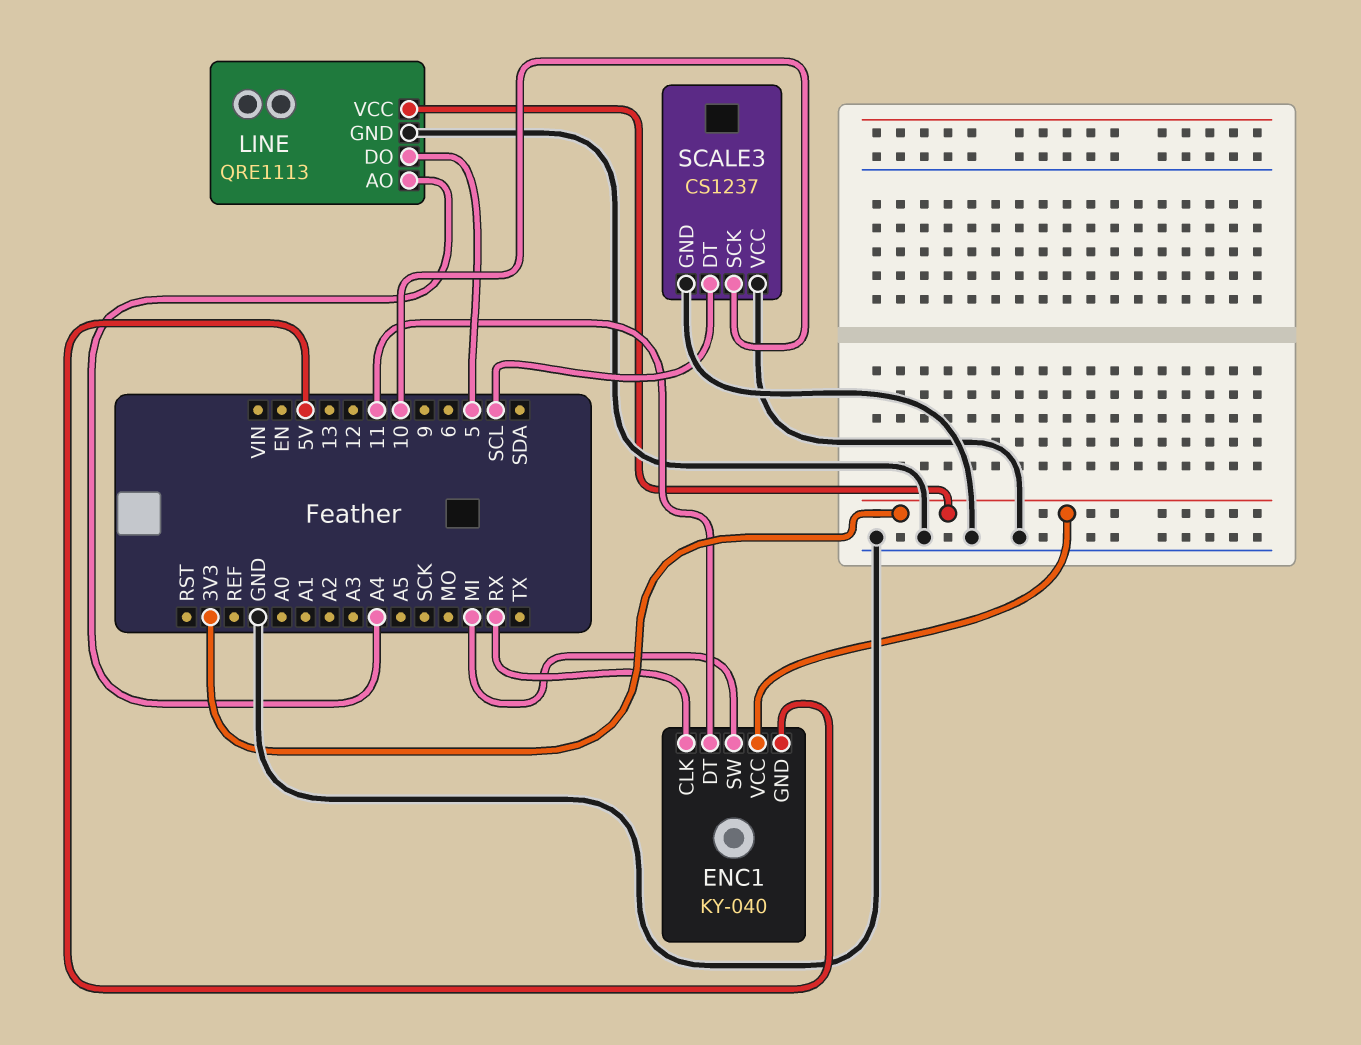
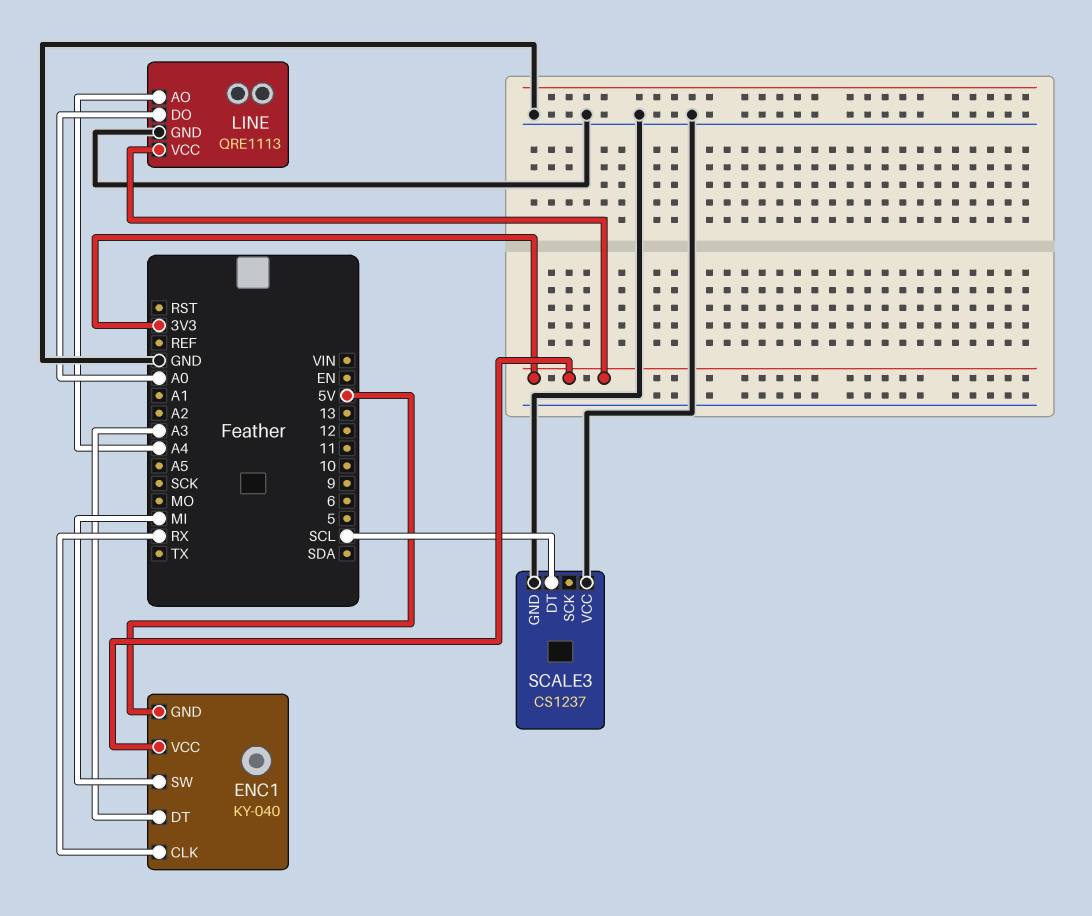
ENC1 pin DT: 11 -> A3
LINE pin DO: 5 -> A0
SCALE3 pin SCK: 10 -> none

